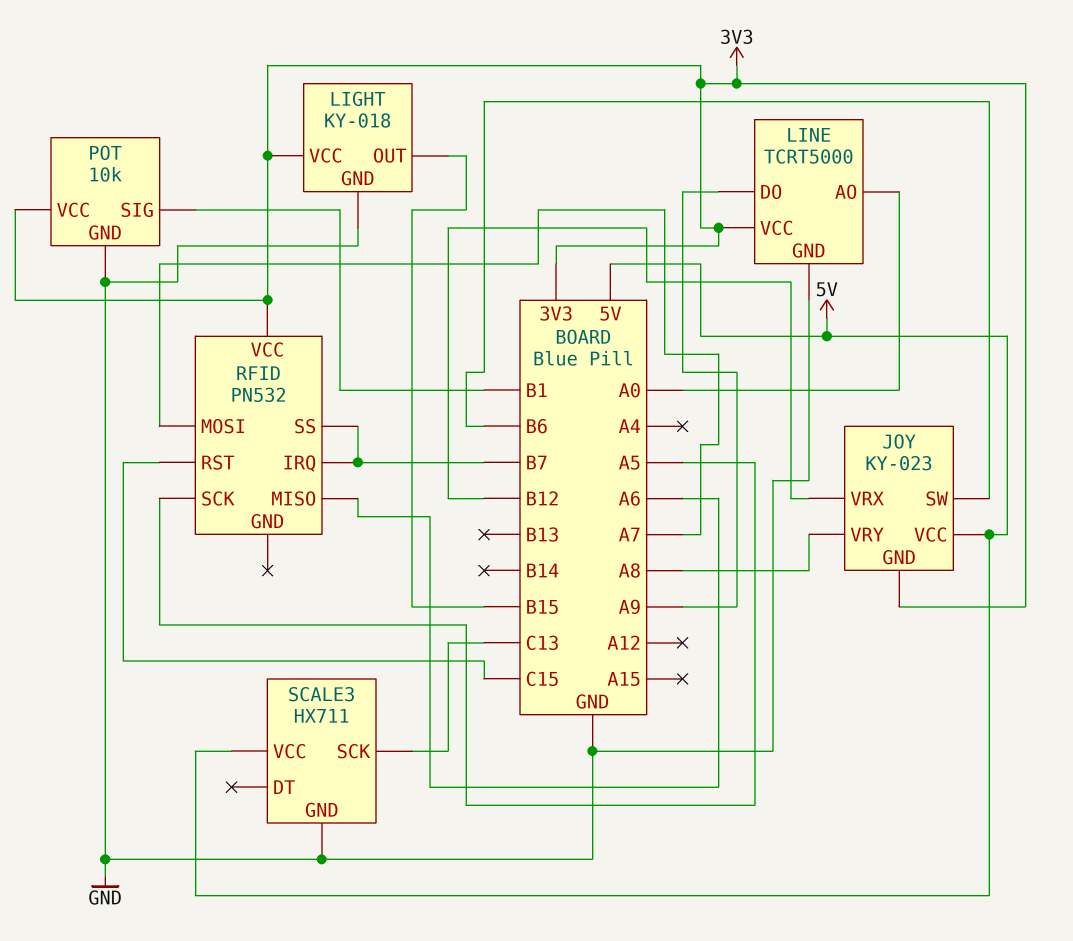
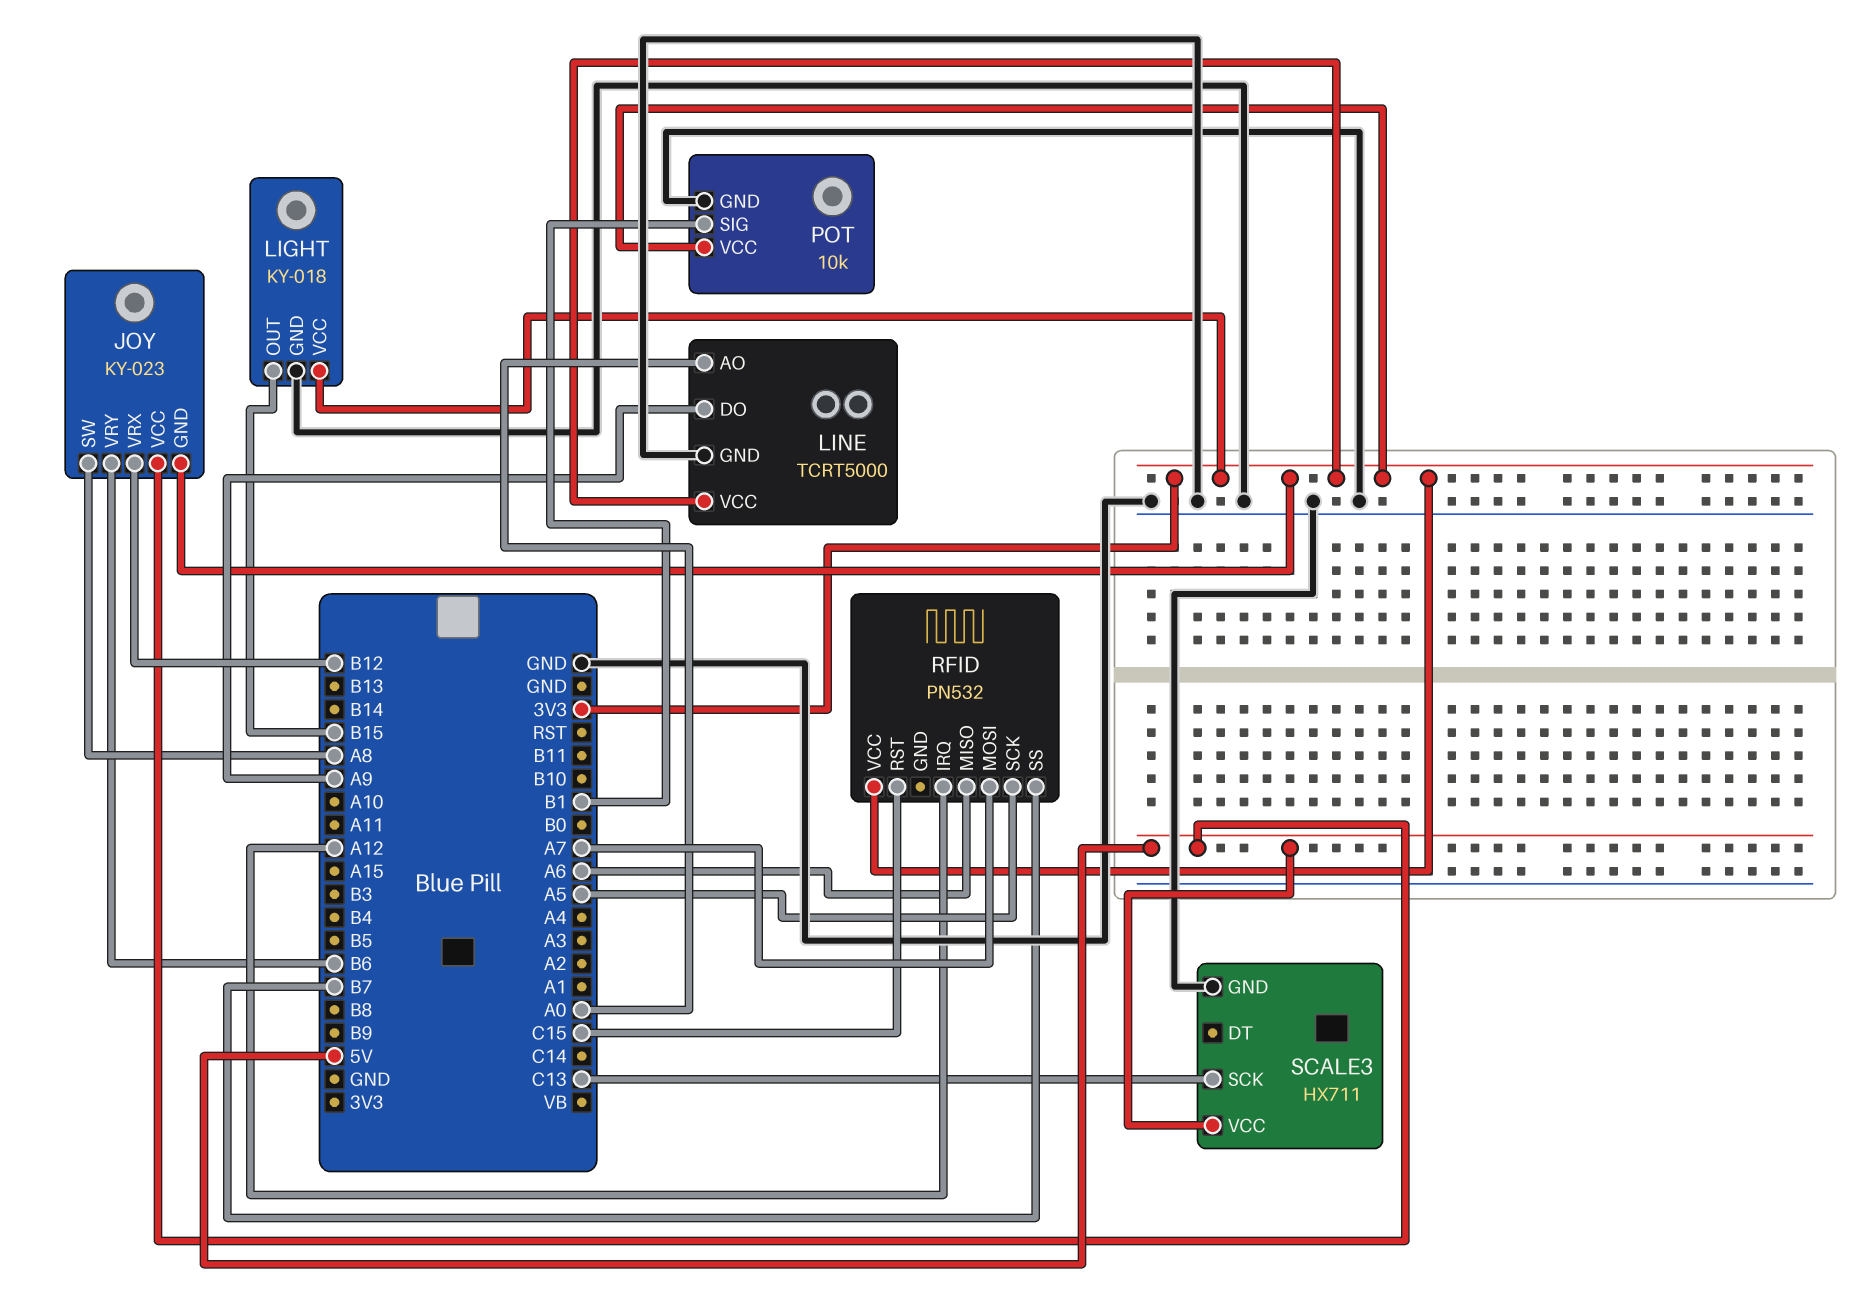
JOY pin SW: B6 -> A8
JOY pin VRY: A8 -> B6
RFID pin IRQ: B7 -> A12

